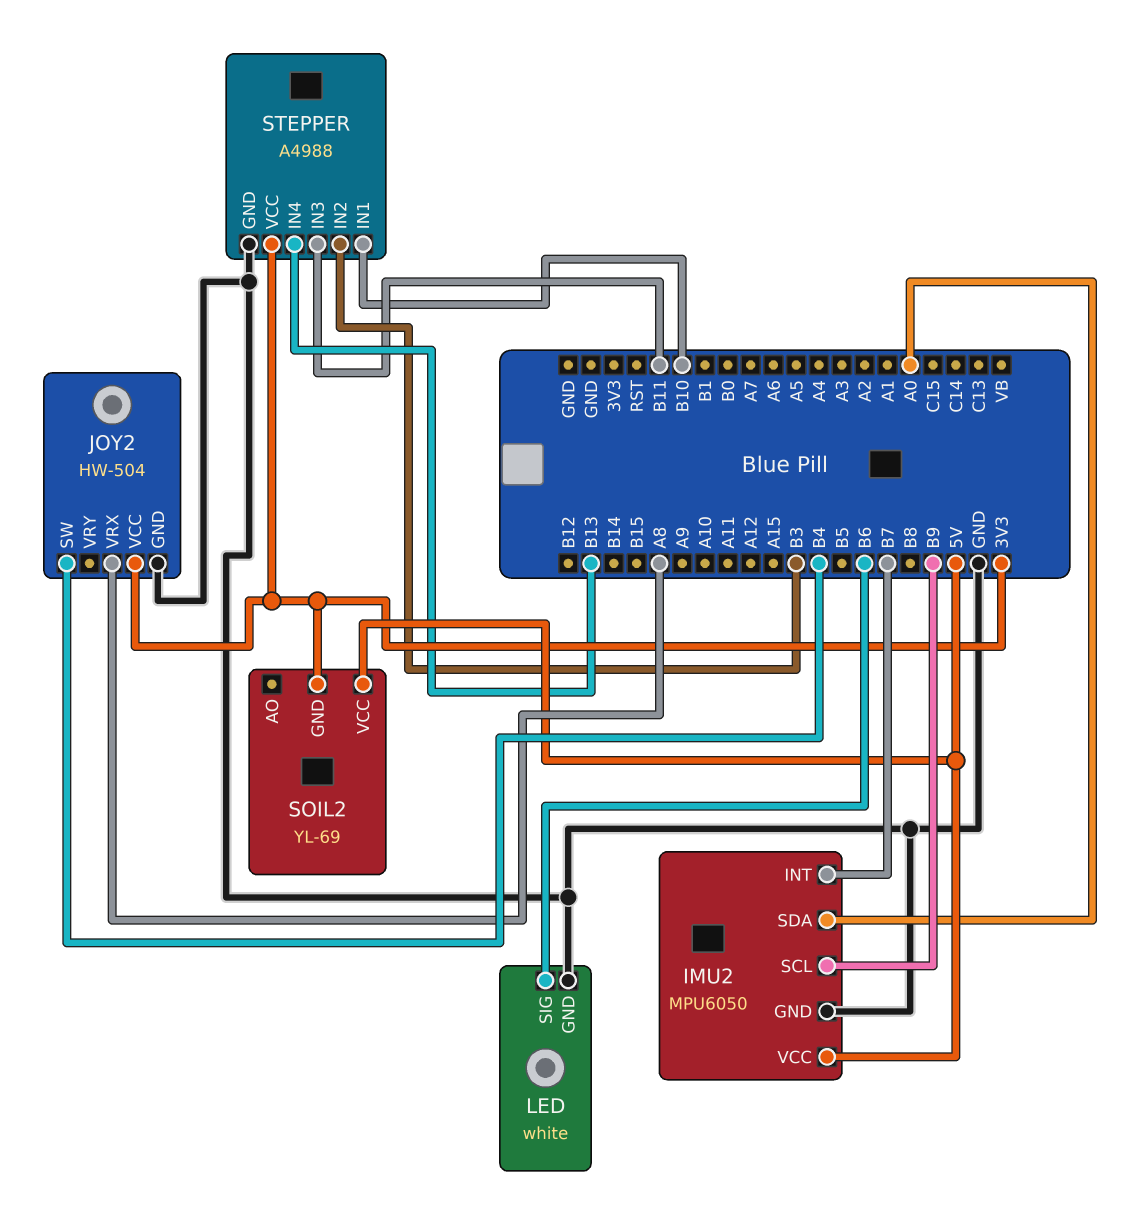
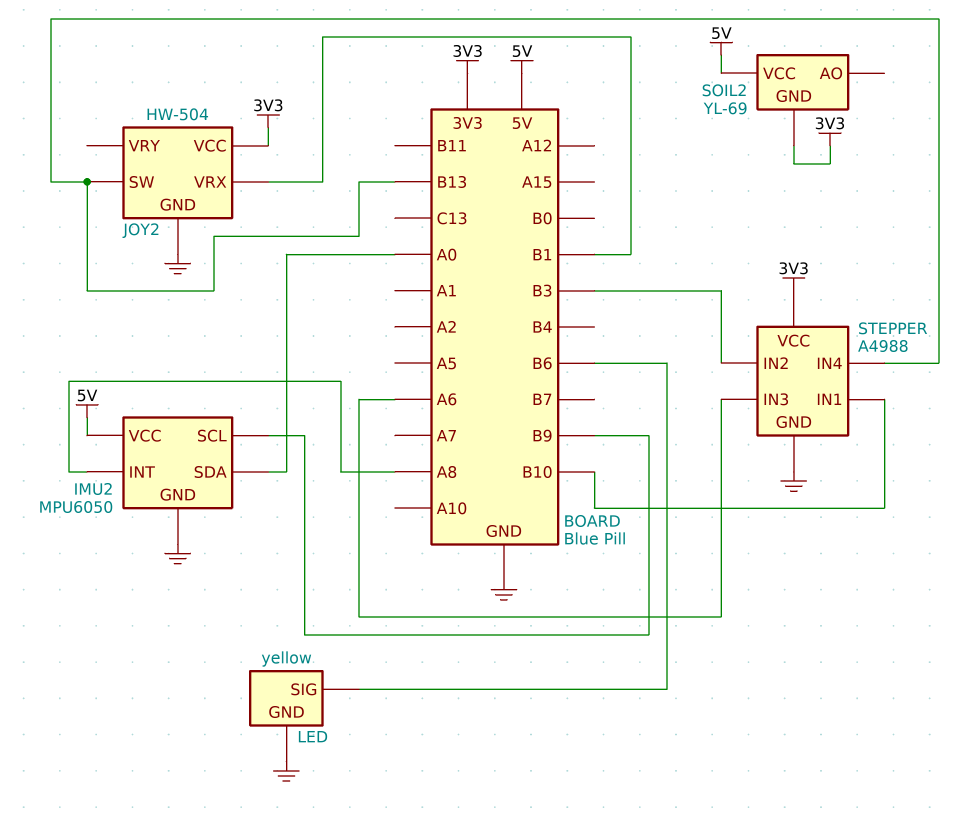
IMU2 pin INT: B7 -> A8
JOY2 pin SW: B4 -> B13
JOY2 pin VRX: A8 -> B1
LED: white -> yellow
STEPPER pin IN3: B11 -> A6

